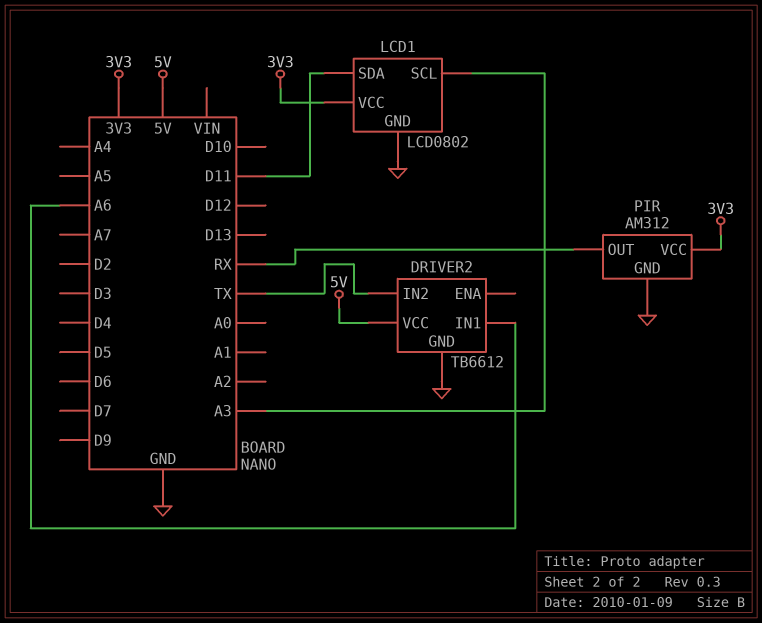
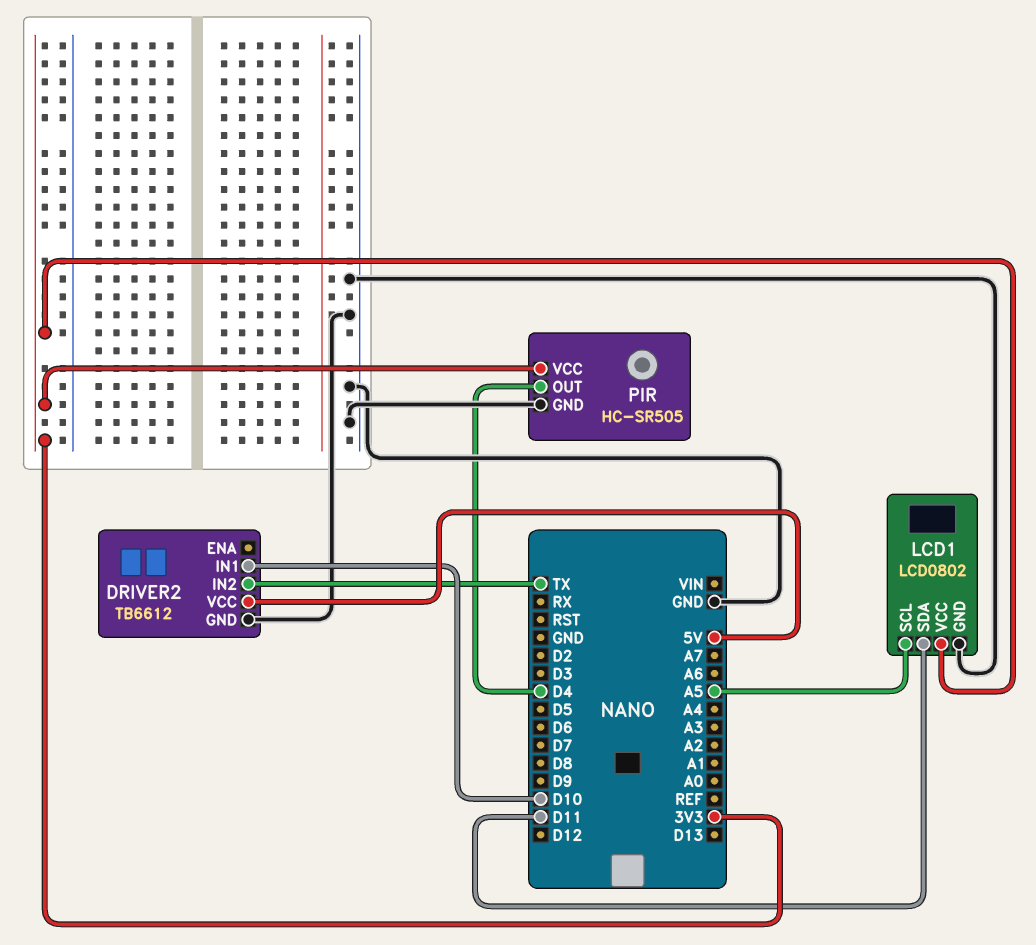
DRIVER2 pin IN1: A6 -> D10
LCD1 pin SCL: A3 -> A5
PIR: AM312 -> HC-SR505
PIR pin OUT: RX -> D4

